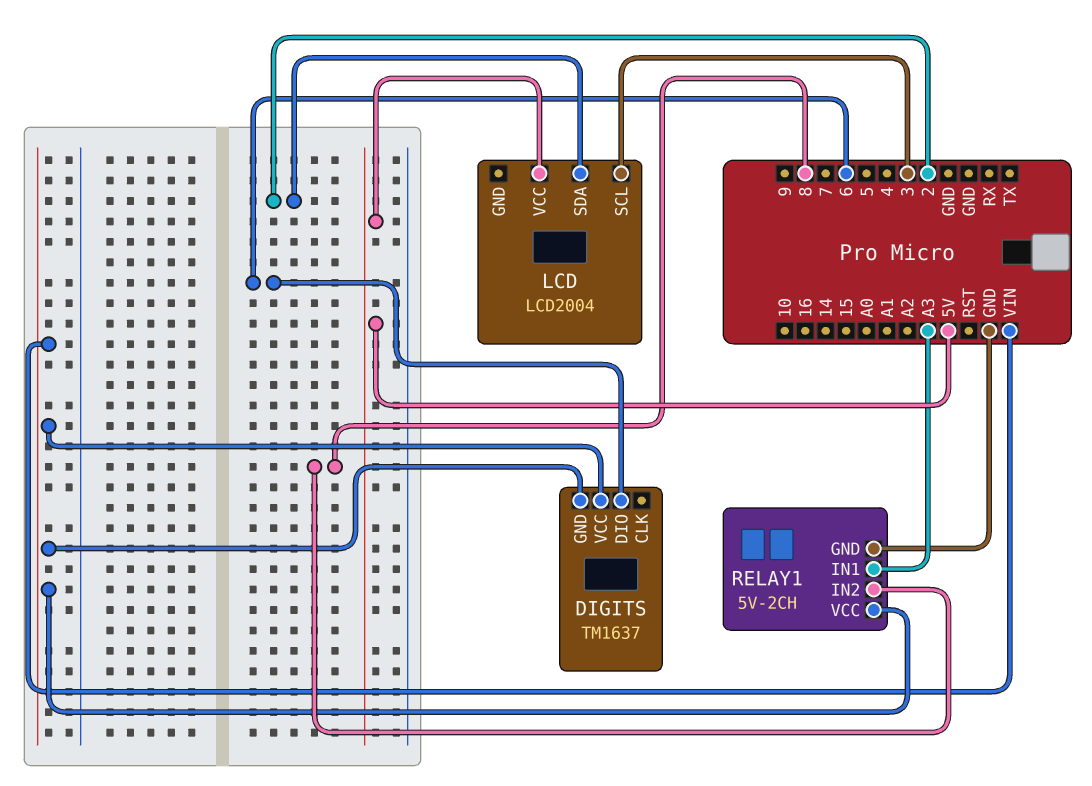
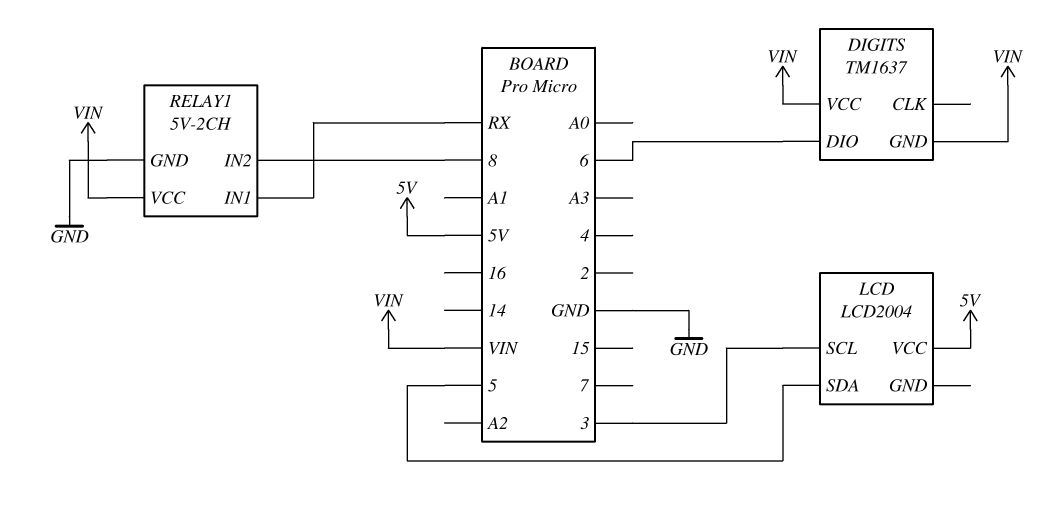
LCD pin SDA: 2 -> 5
RELAY1 pin IN1: A3 -> RX

